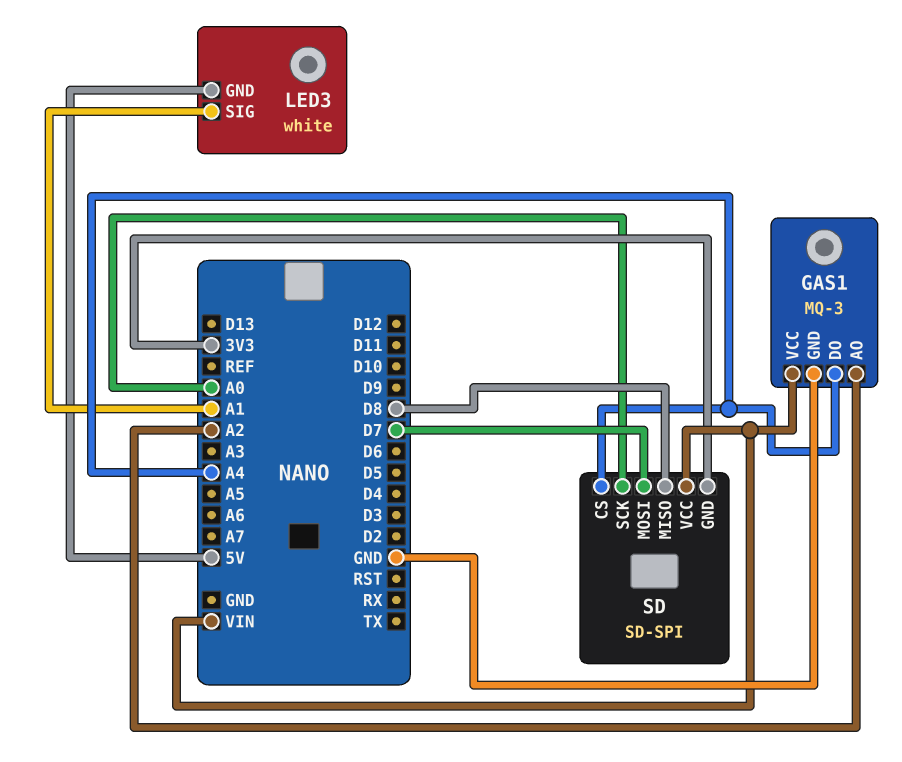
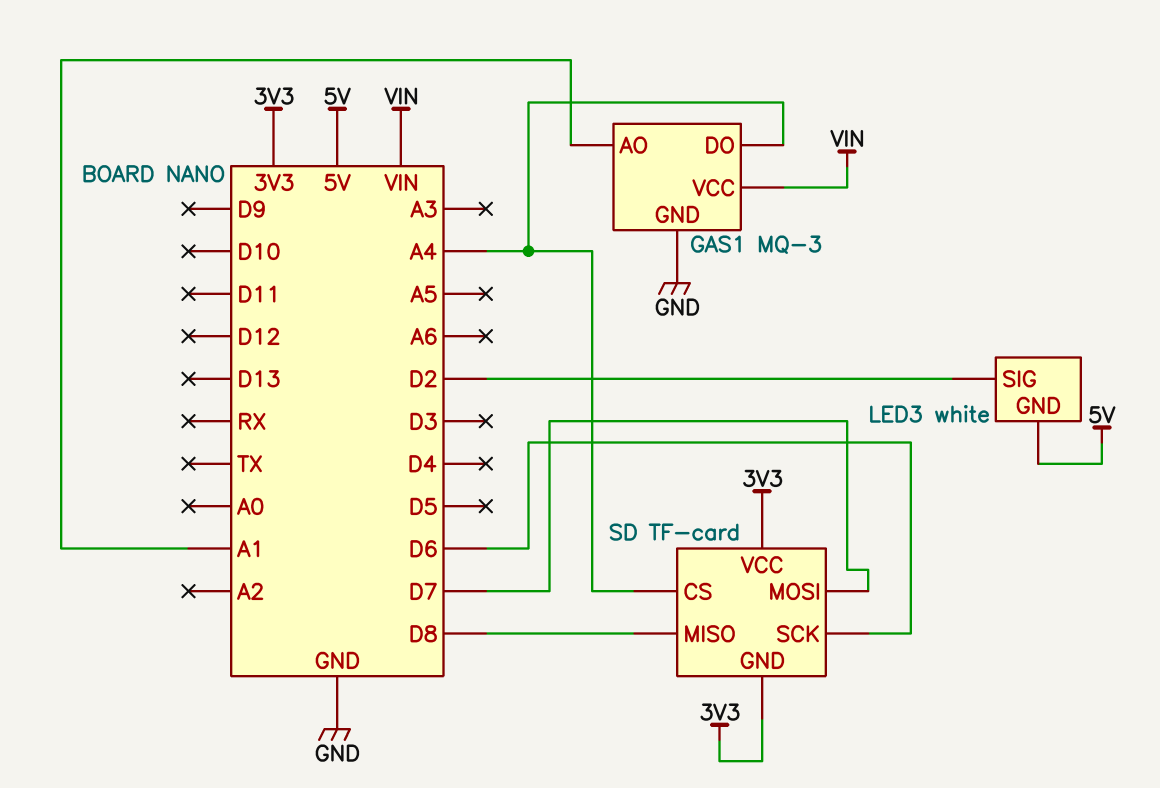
GAS1 pin AO: A2 -> A1
LED3 pin SIG: A1 -> D2
SD: SD-SPI -> TF-card
SD pin SCK: A0 -> D6
SD pin VCC: VIN -> 3V3

